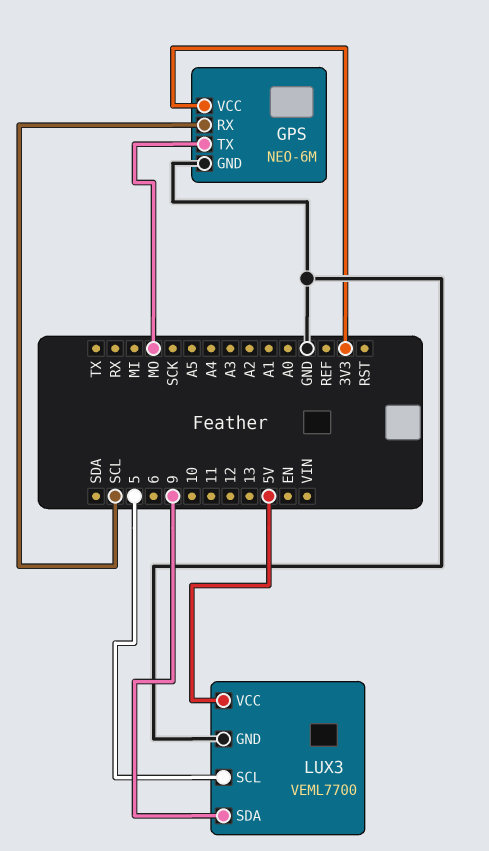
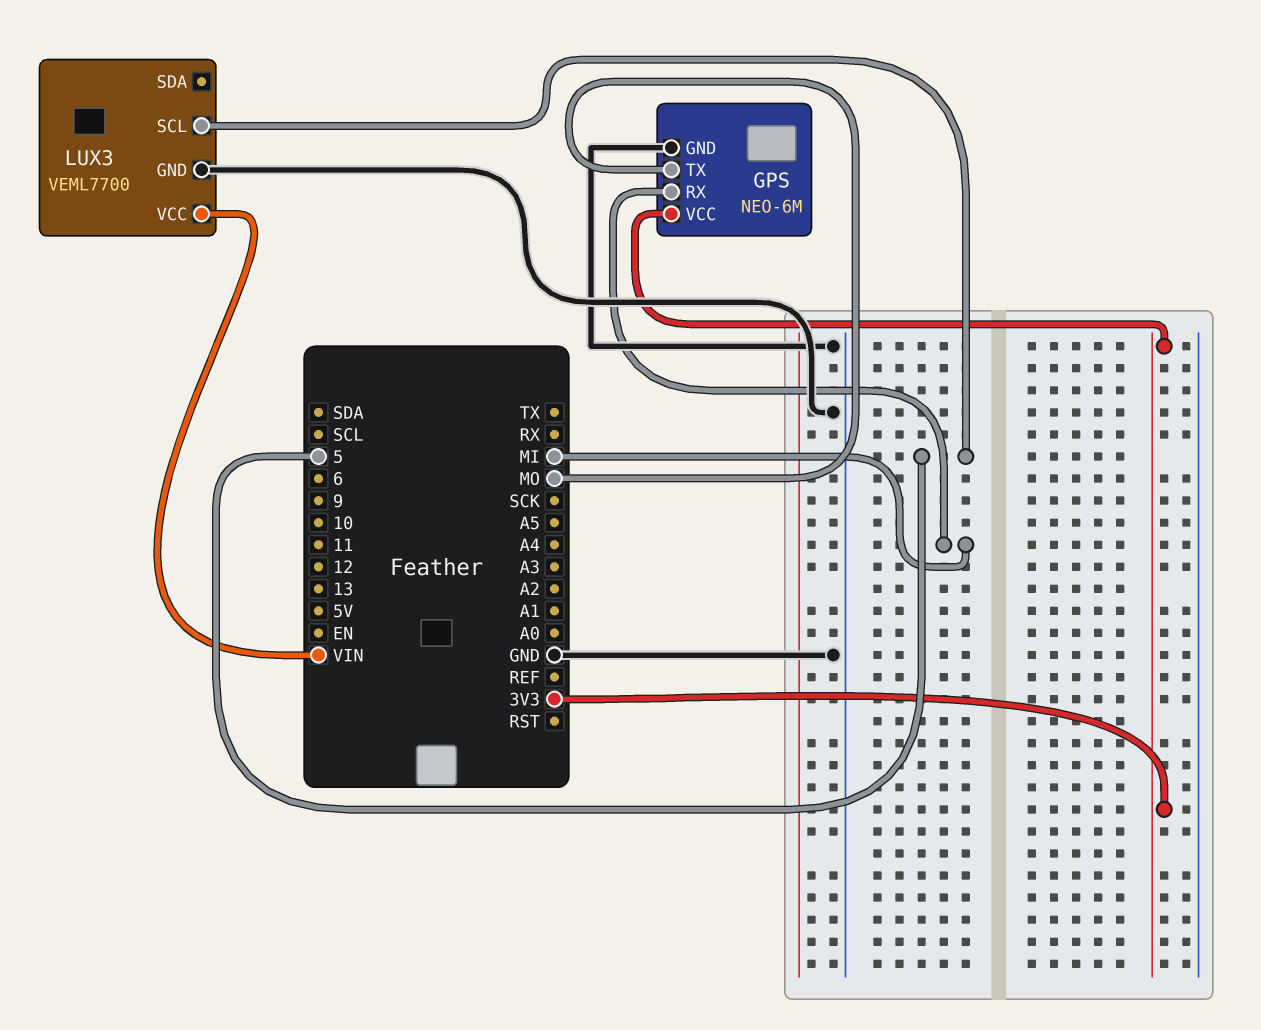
GPS pin RX: SCL -> MI
LUX3 pin SDA: 9 -> none
LUX3 pin VCC: 5V -> VIN

